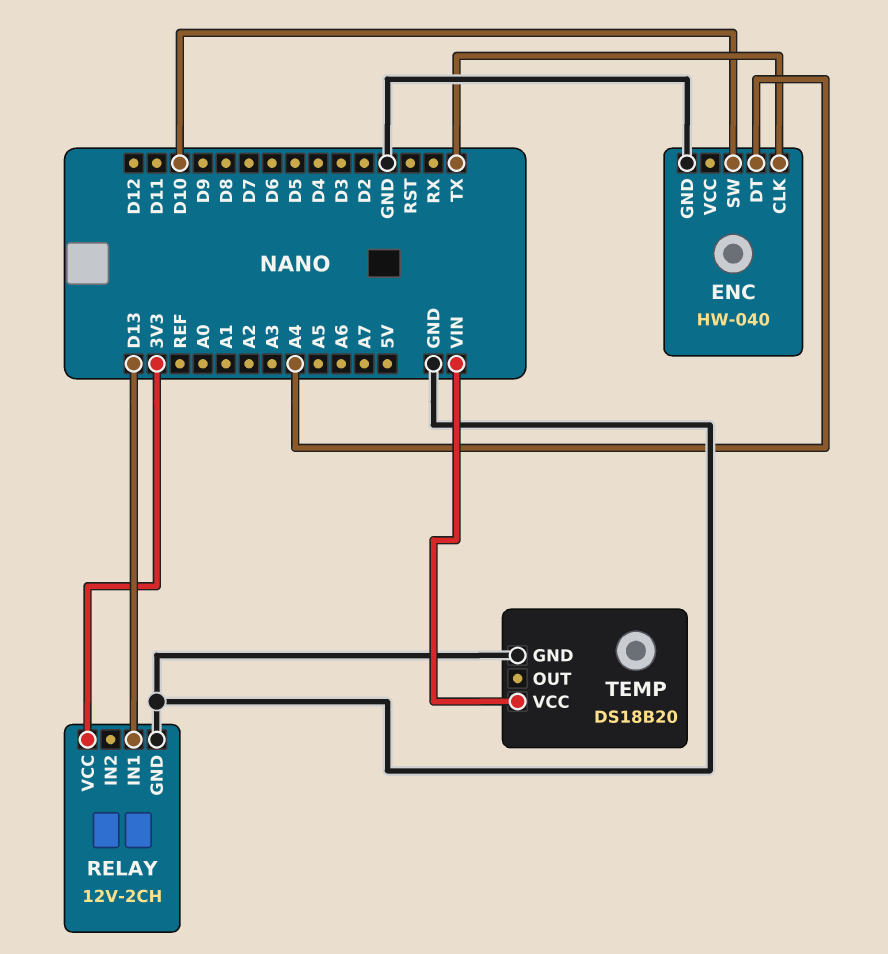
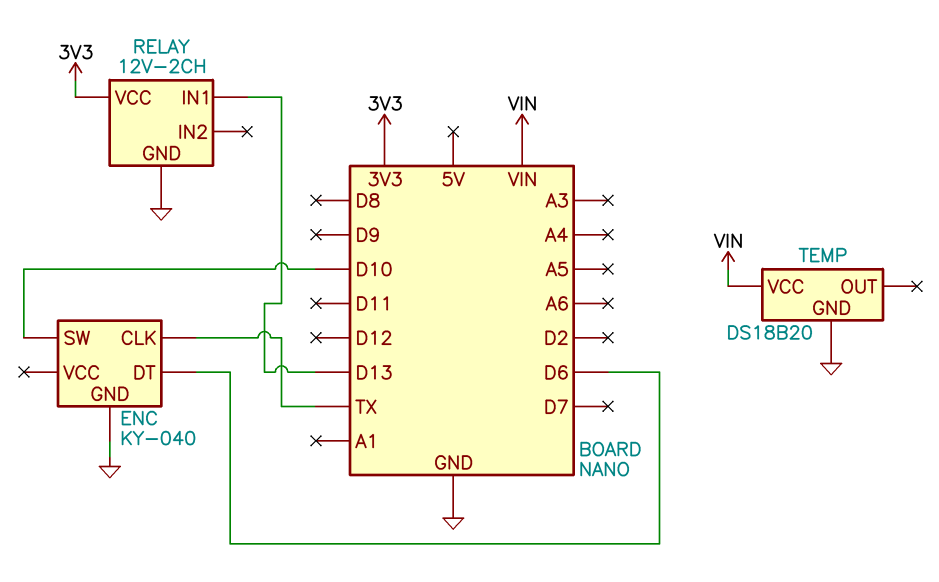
ENC: HW-040 -> KY-040
ENC pin DT: A4 -> D6

